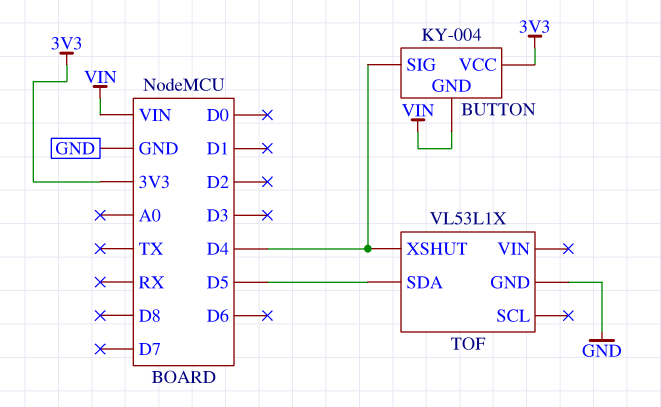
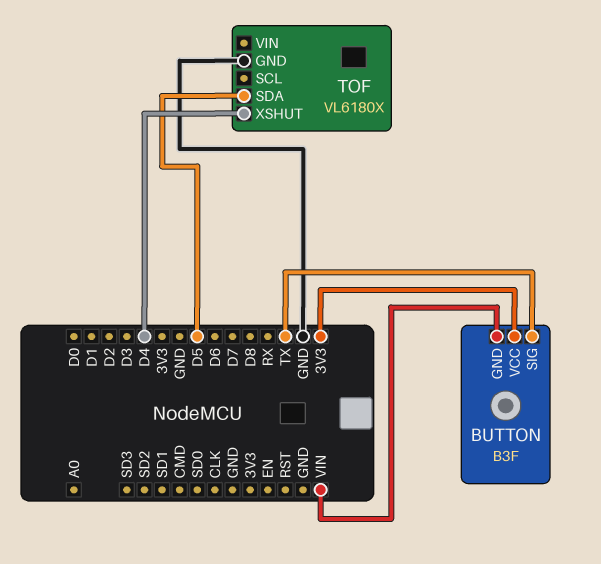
BUTTON: KY-004 -> B3F
BUTTON pin SIG: D4 -> TX
TOF: VL53L1X -> VL6180X

